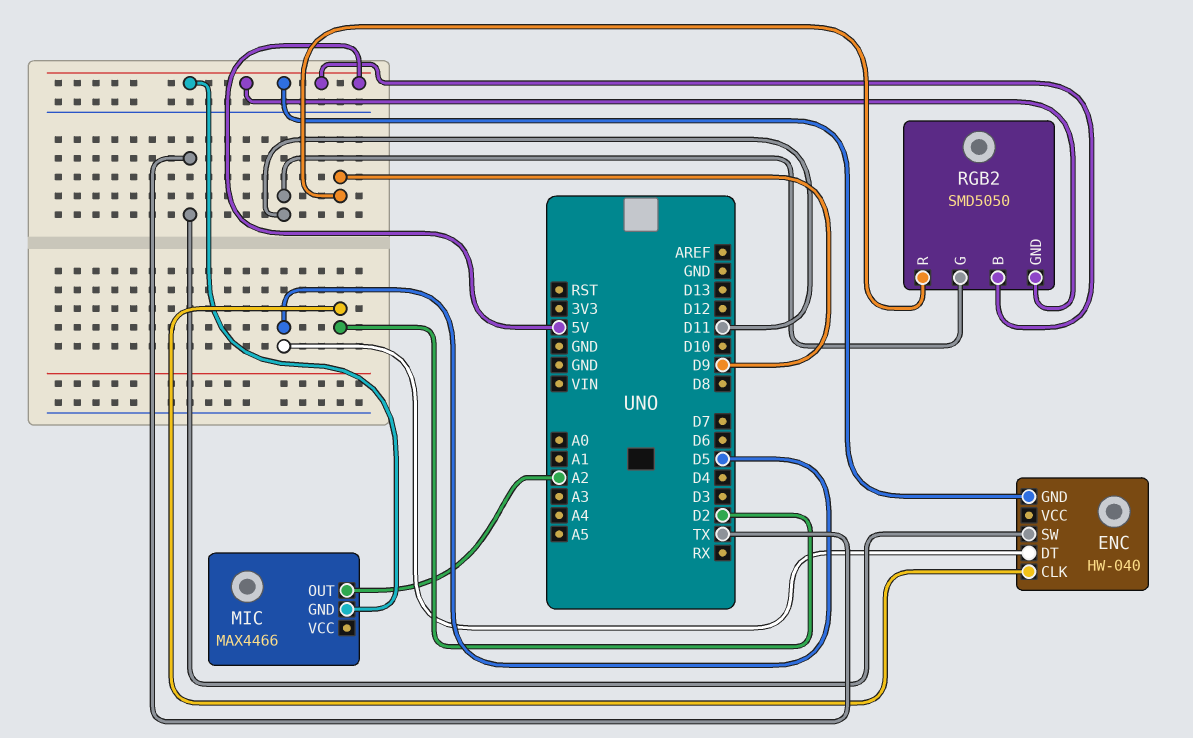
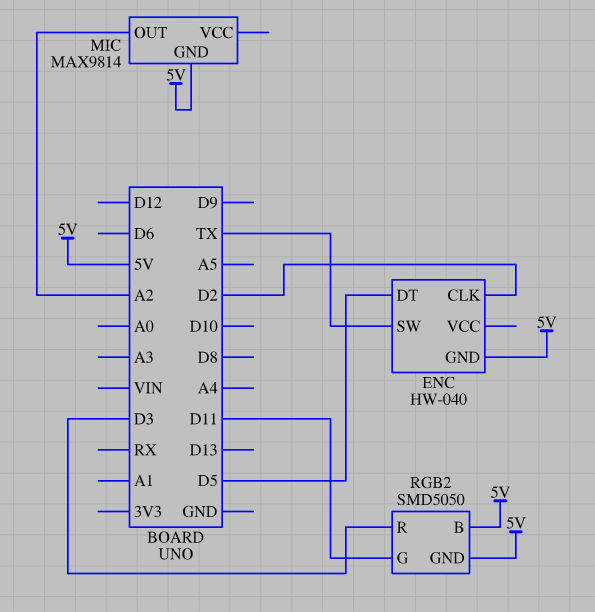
MIC: MAX4466 -> MAX9814
RGB2 pin R: D9 -> D3

